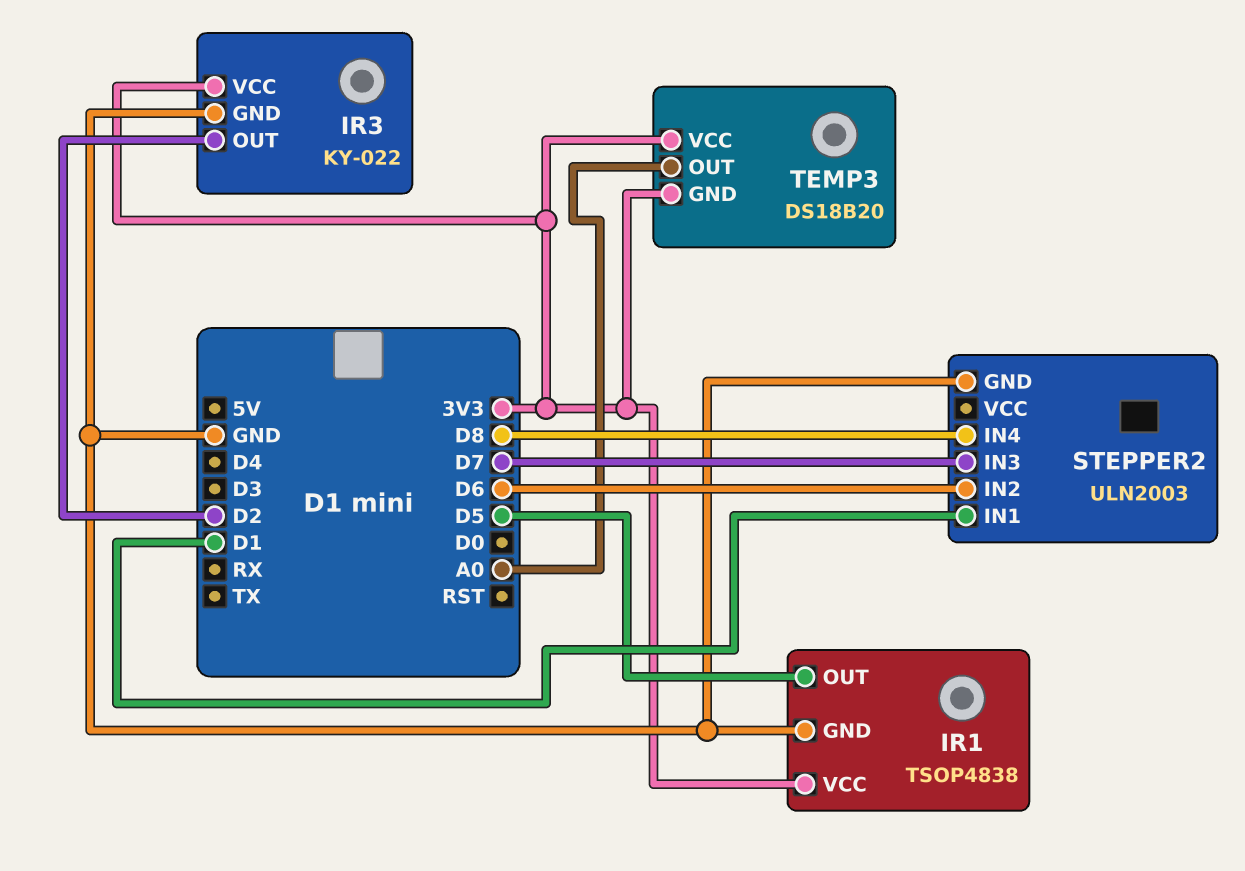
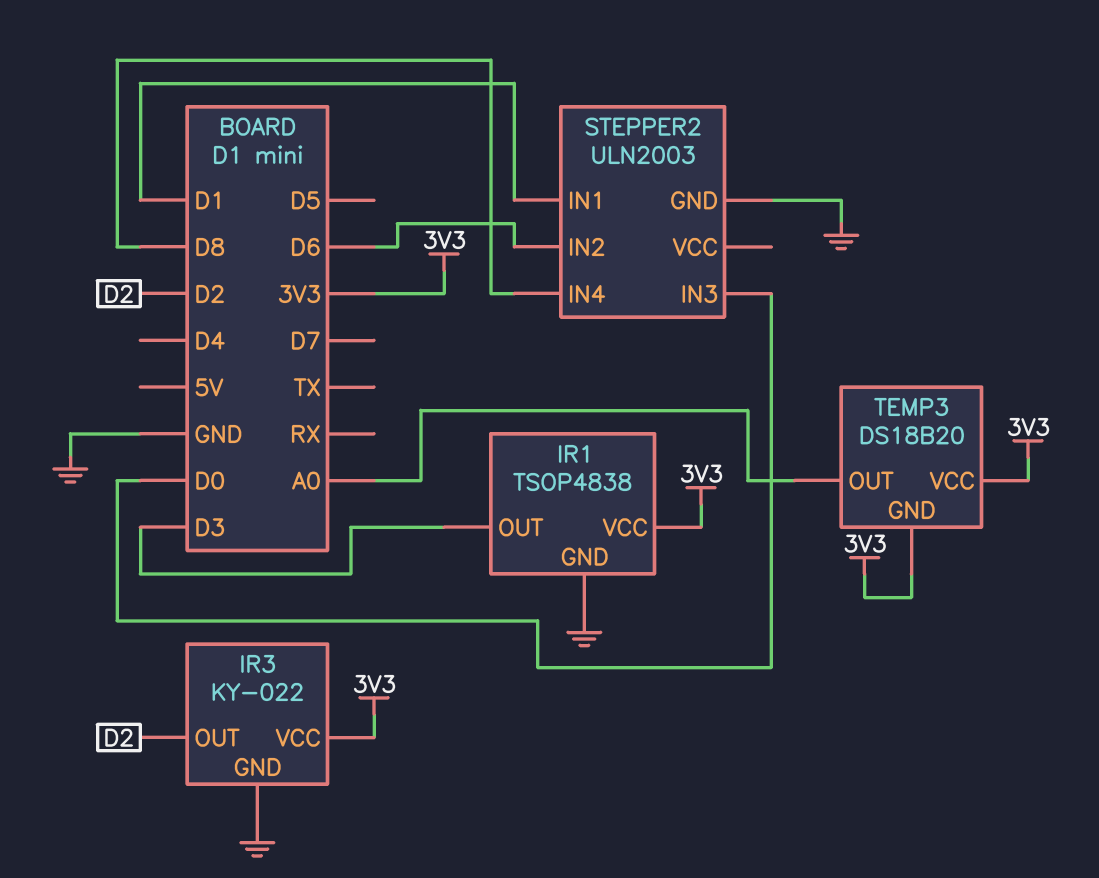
IR1 pin OUT: D5 -> D3
STEPPER2 pin IN3: D7 -> D0

